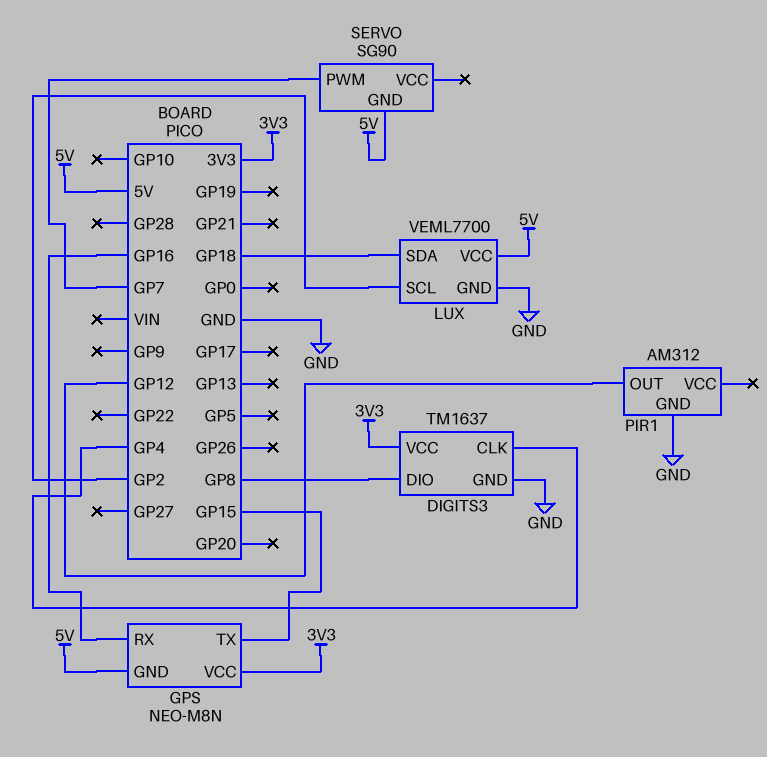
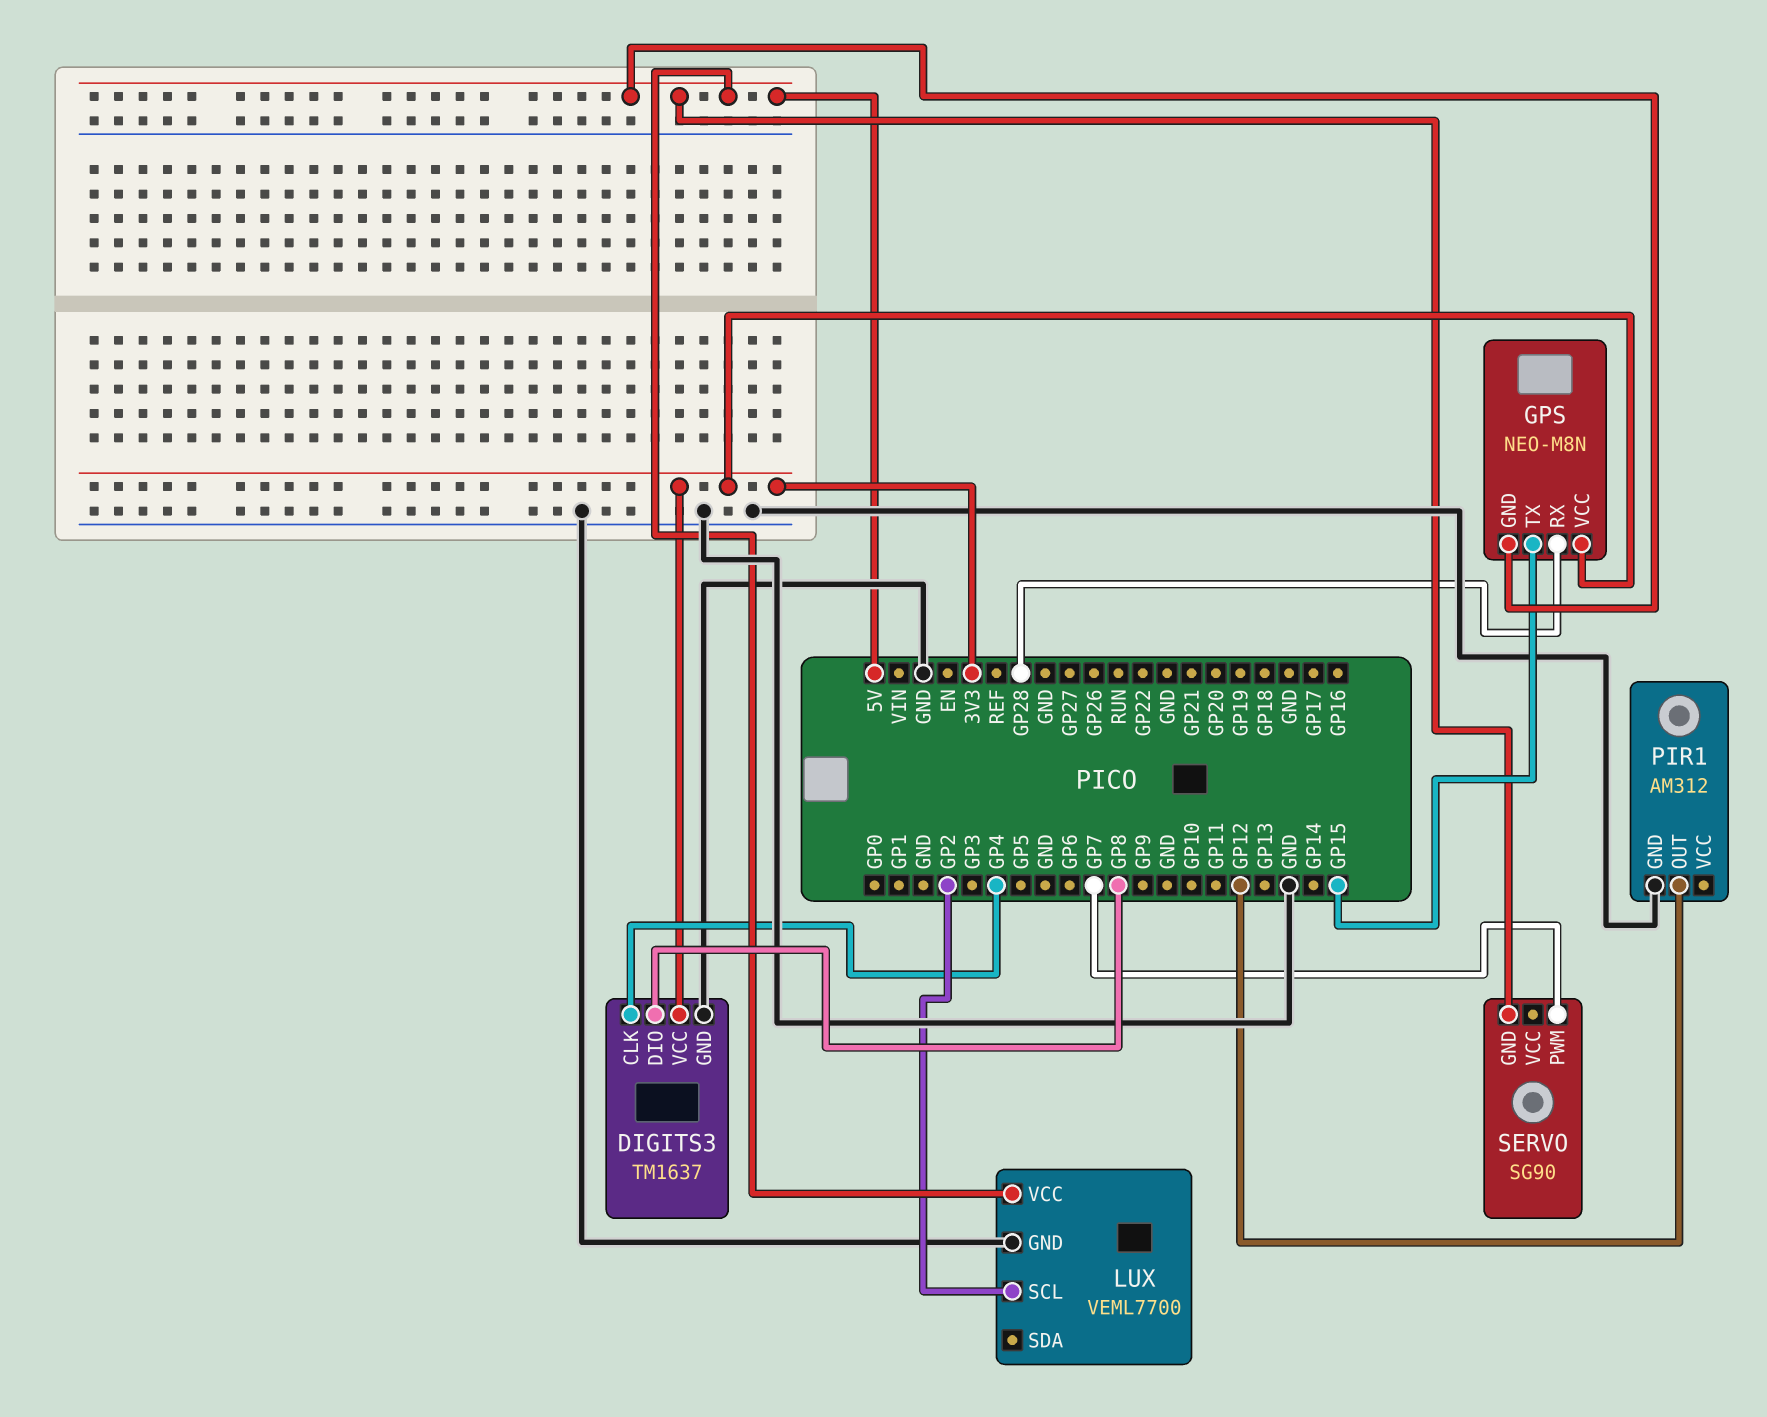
GPS pin RX: GP16 -> GP28
LUX pin SDA: GP18 -> none

